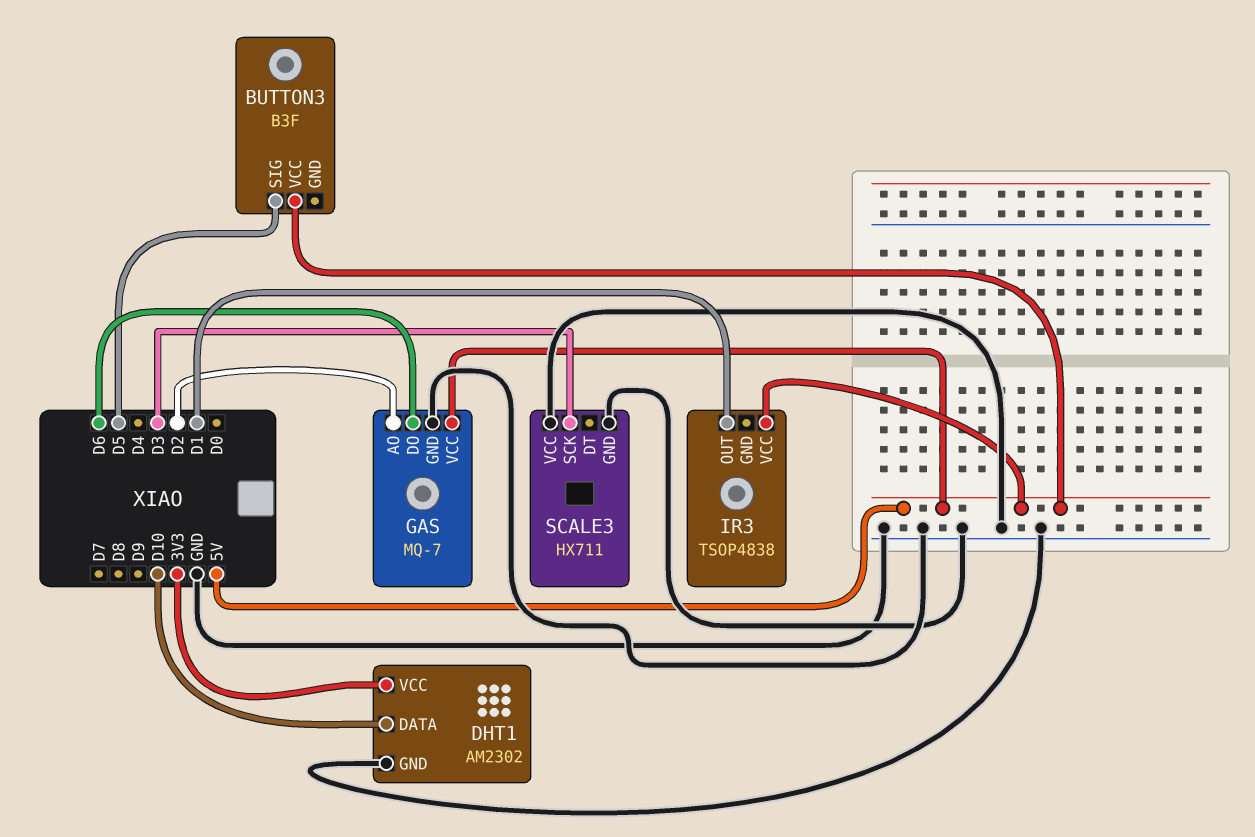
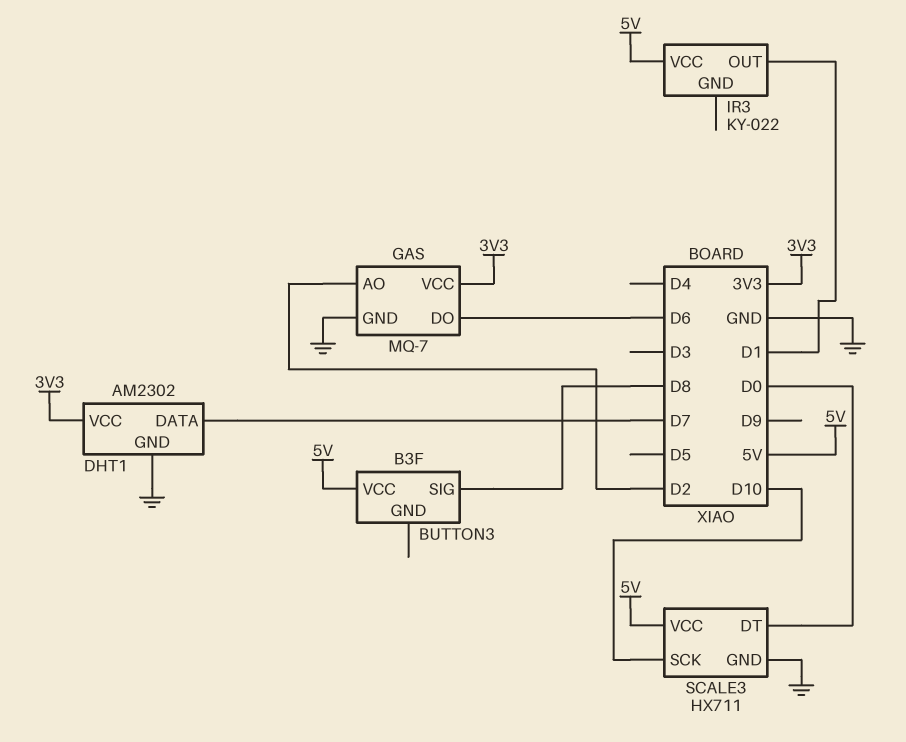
BUTTON3 pin SIG: D5 -> D8
DHT1 pin DATA: D10 -> D7
GAS pin VCC: 5V -> 3V3
IR3: TSOP4838 -> KY-022
SCALE3 pin DT: none -> D0
SCALE3 pin SCK: D3 -> D10
SCALE3 pin VCC: GND -> 5V

